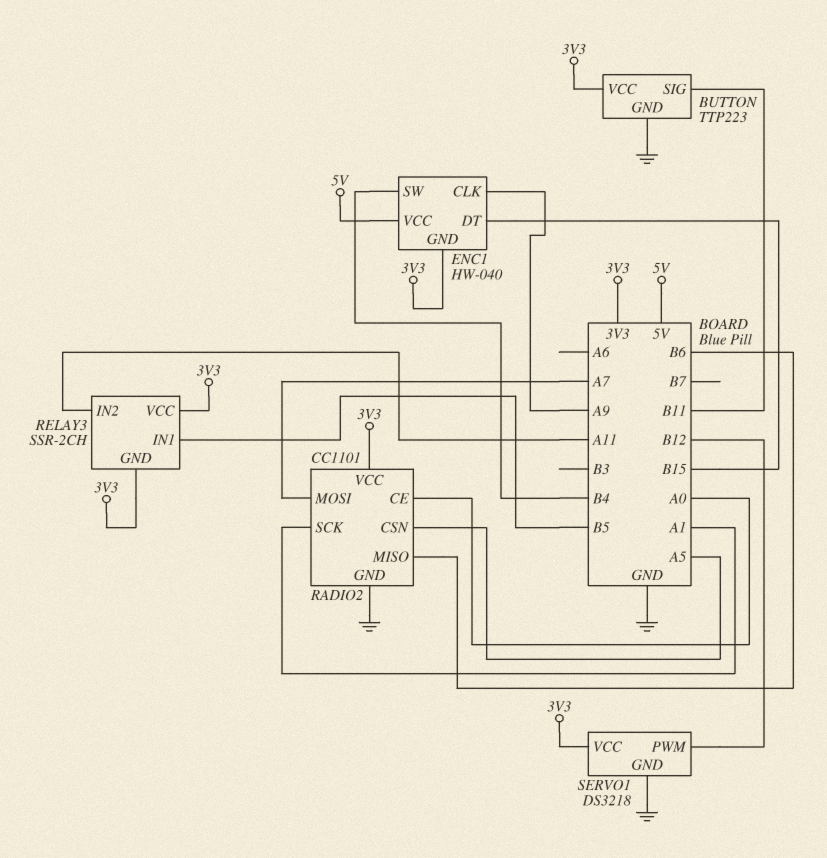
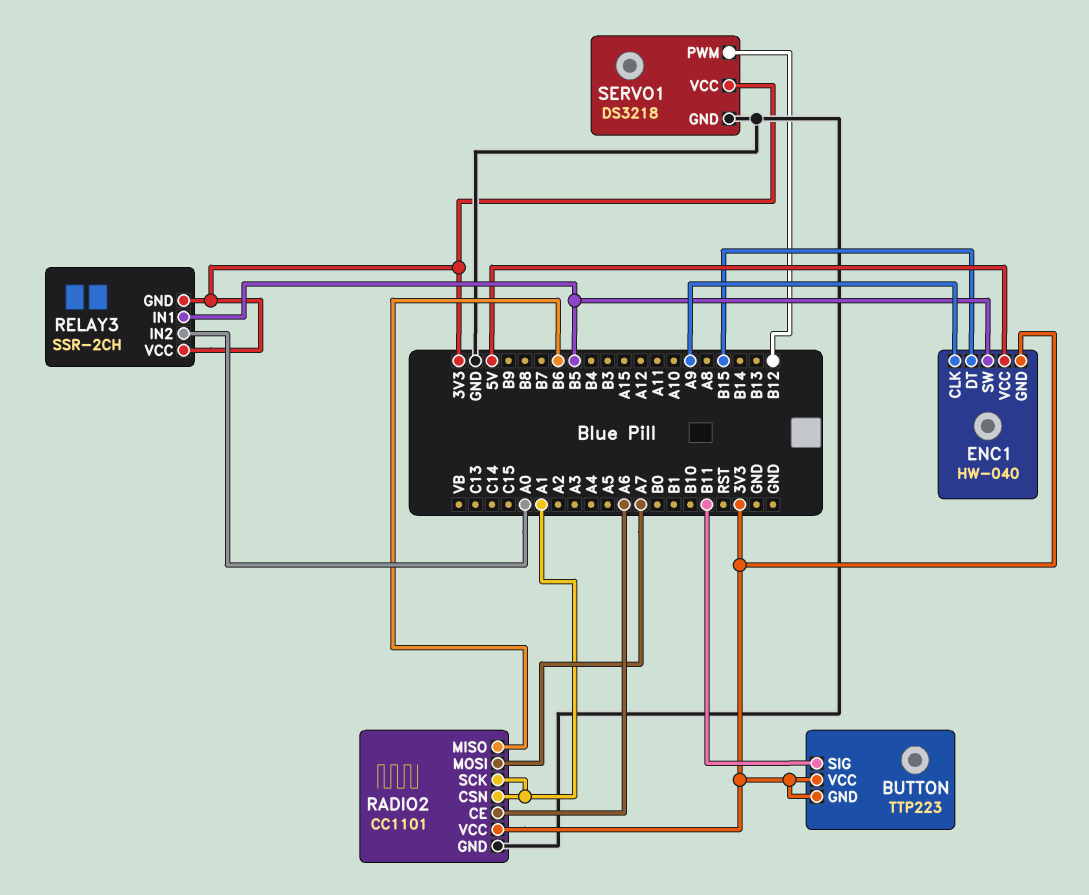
BUTTON pin GND: GND -> 3V3
ENC1 pin SW: B4 -> B5
RADIO2 pin CE: A0 -> A6
RADIO2 pin CSN: A5 -> A1
RELAY3 pin IN2: A11 -> A0

